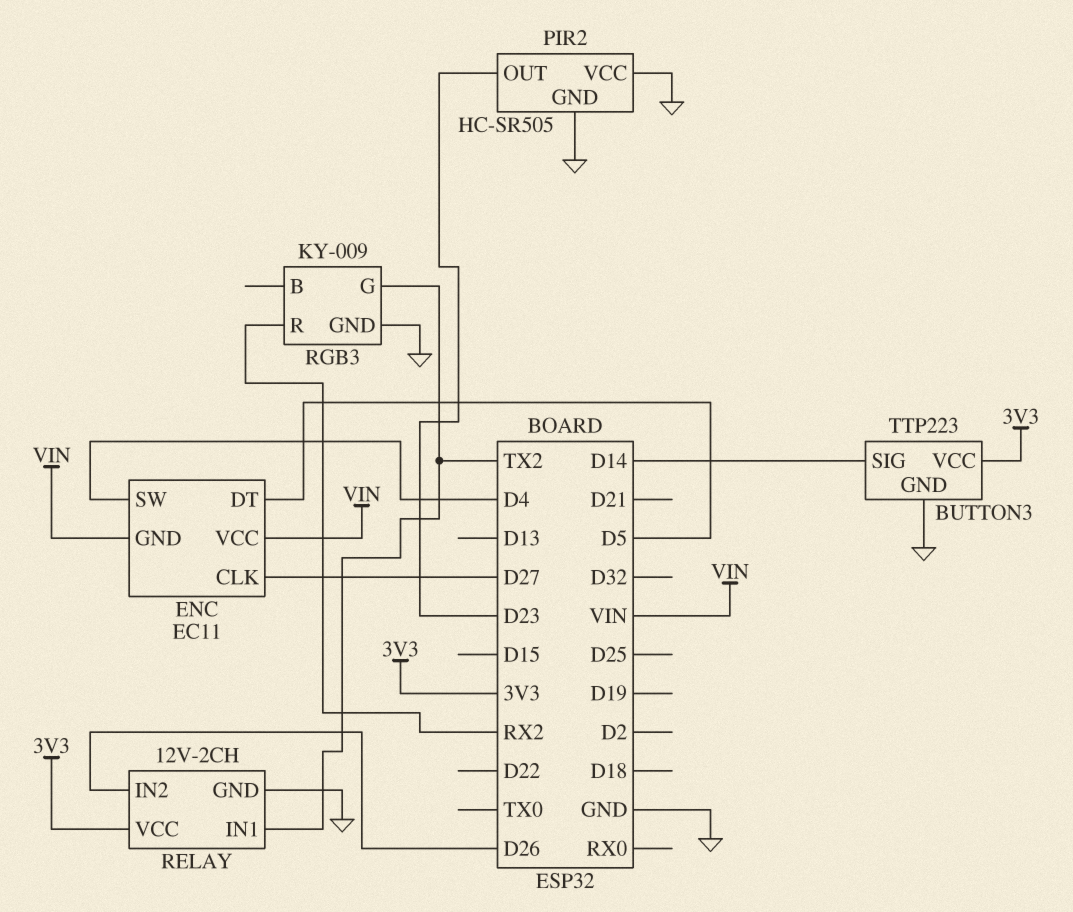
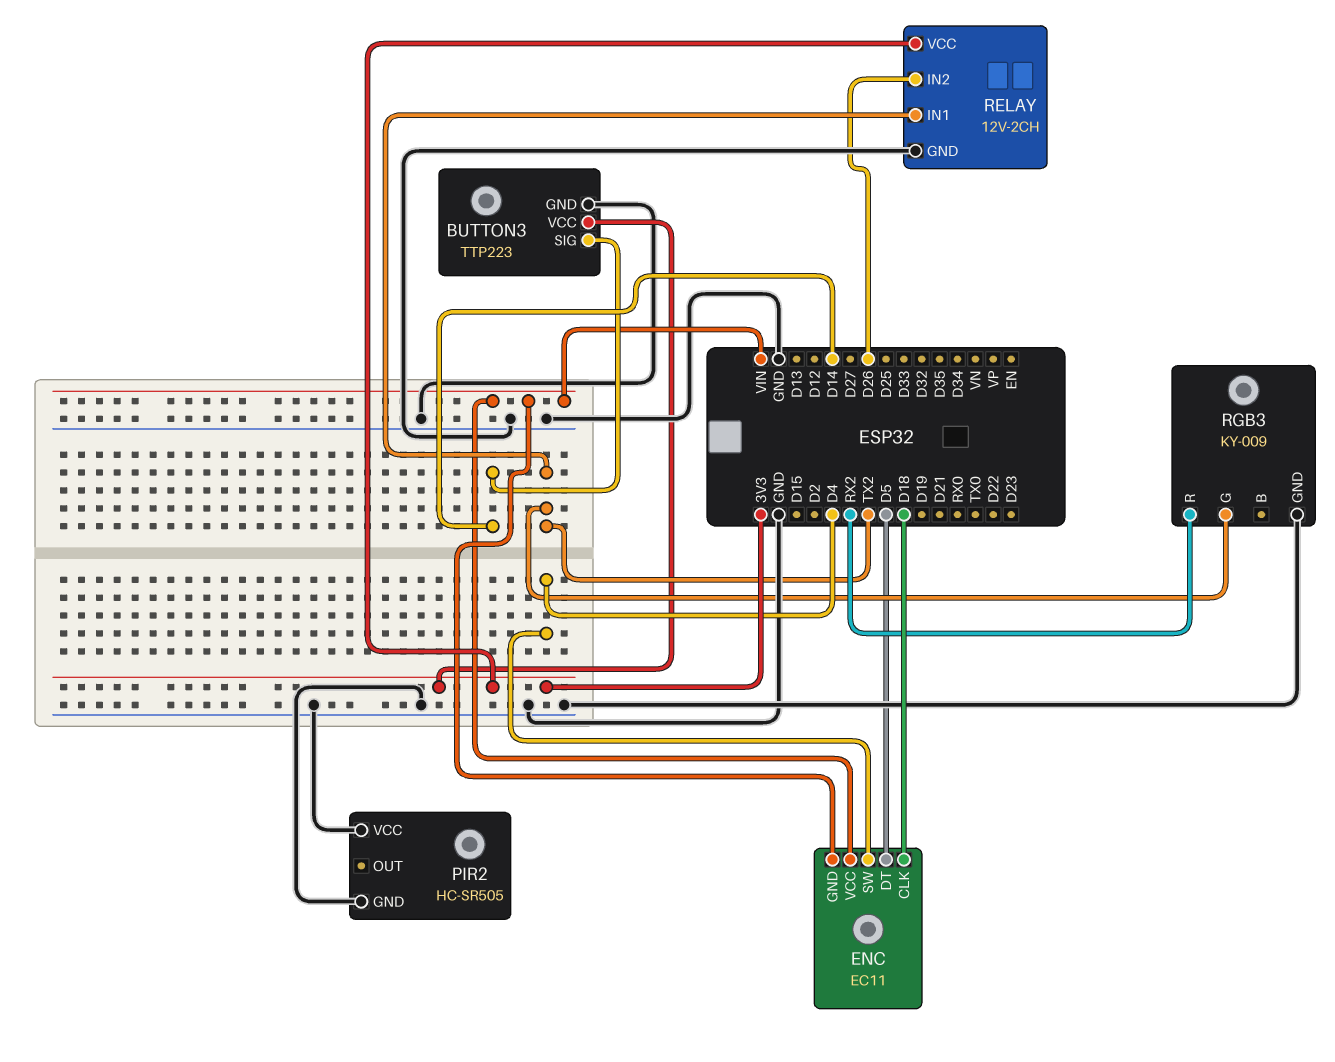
ENC pin CLK: D27 -> D18
PIR2 pin OUT: D23 -> none

